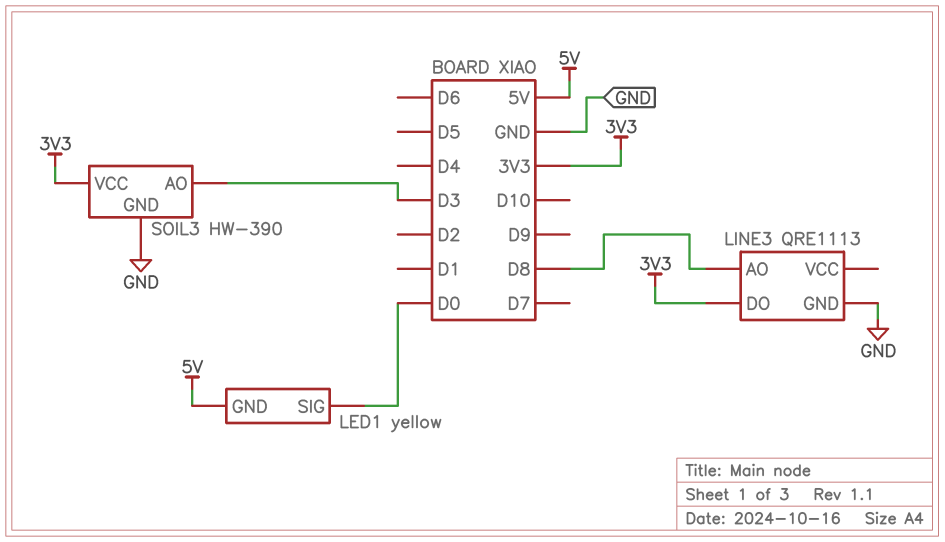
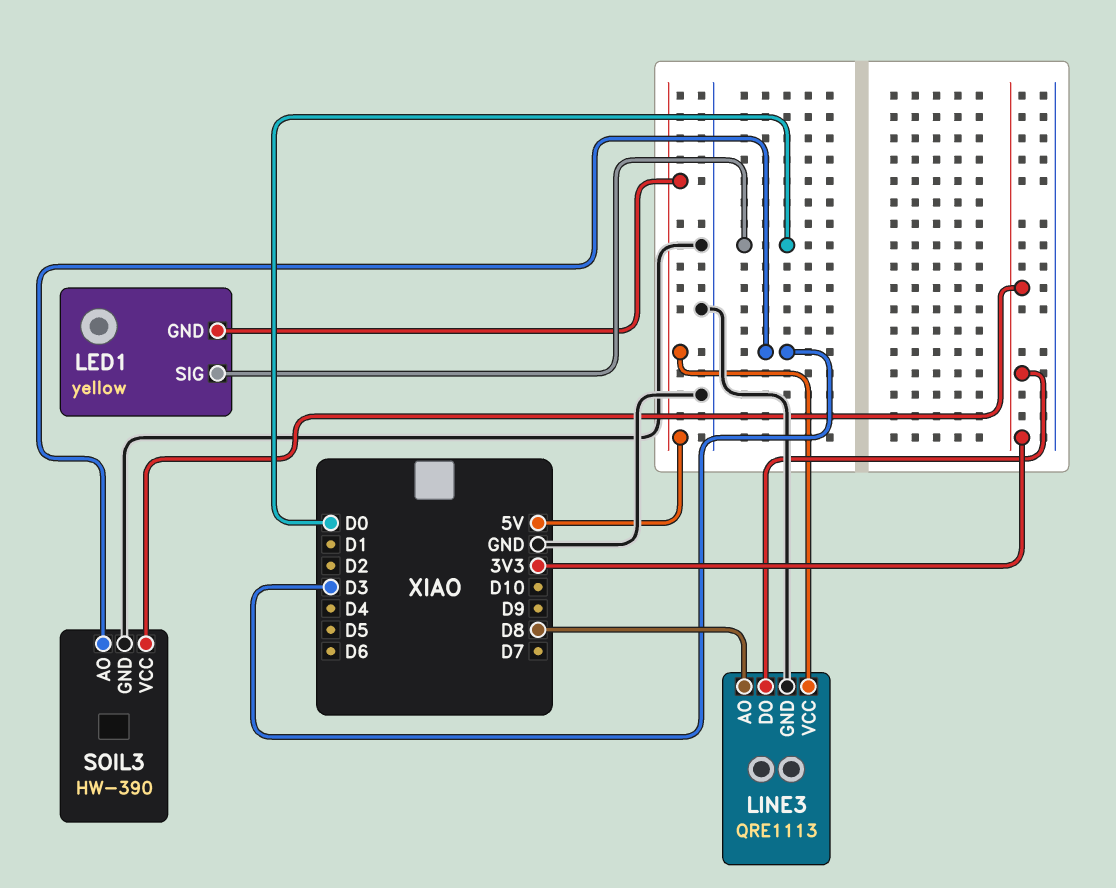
LINE3 pin VCC: none -> 5V

